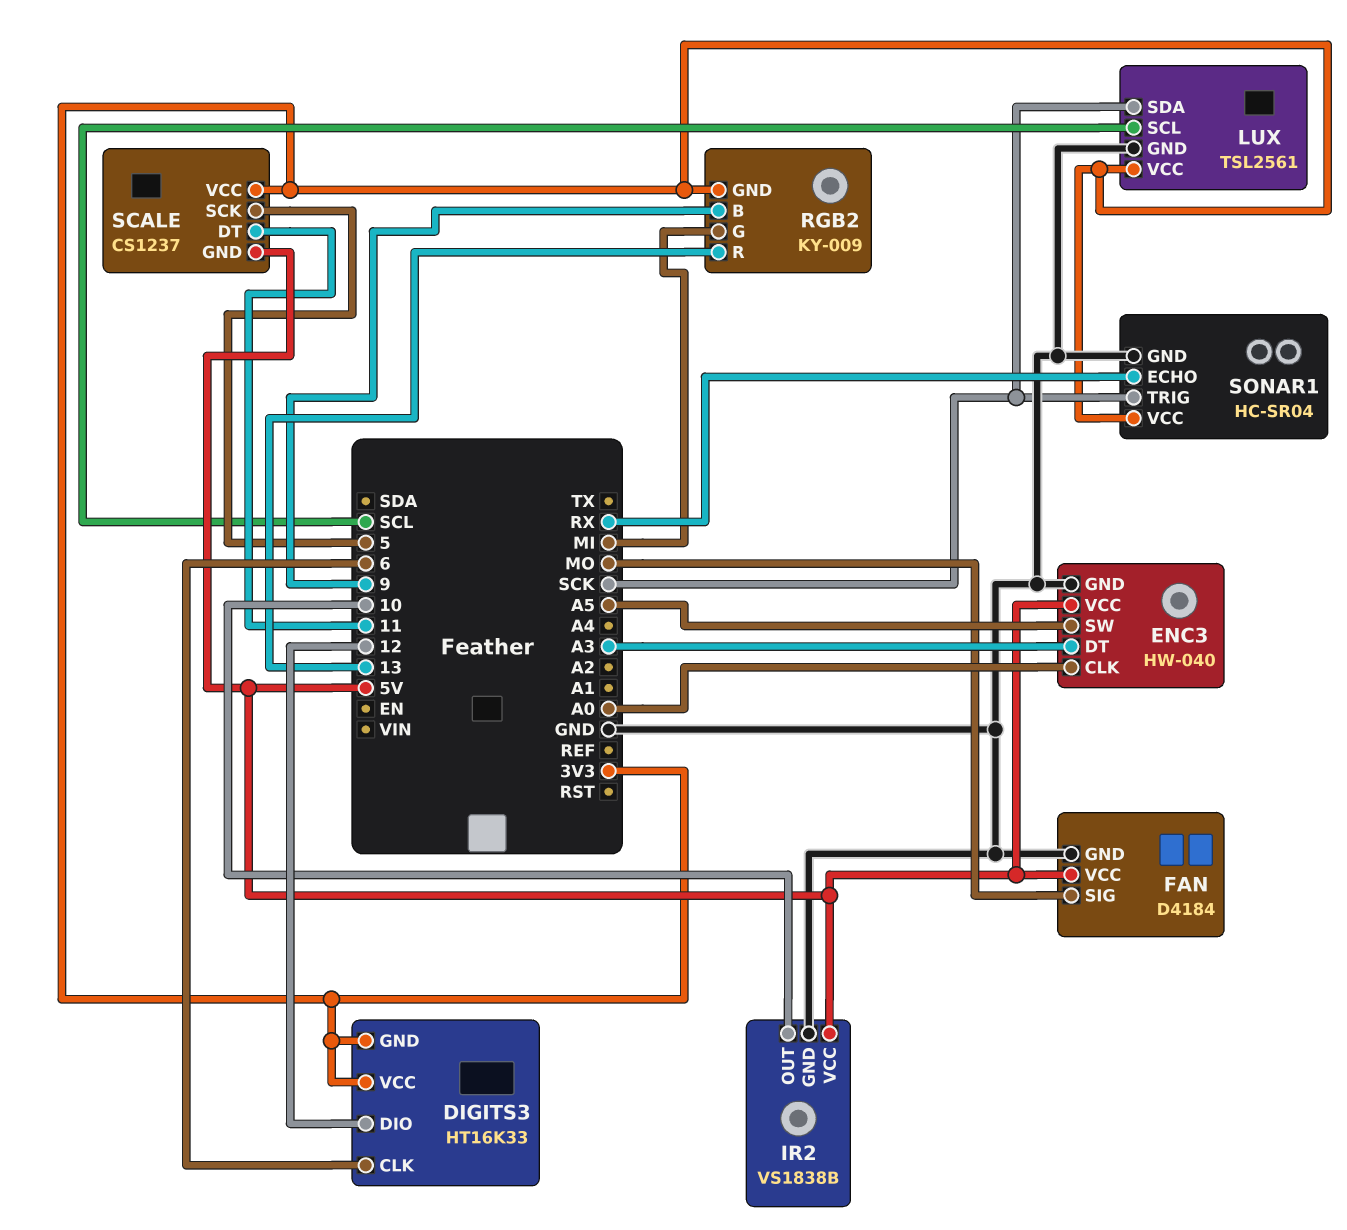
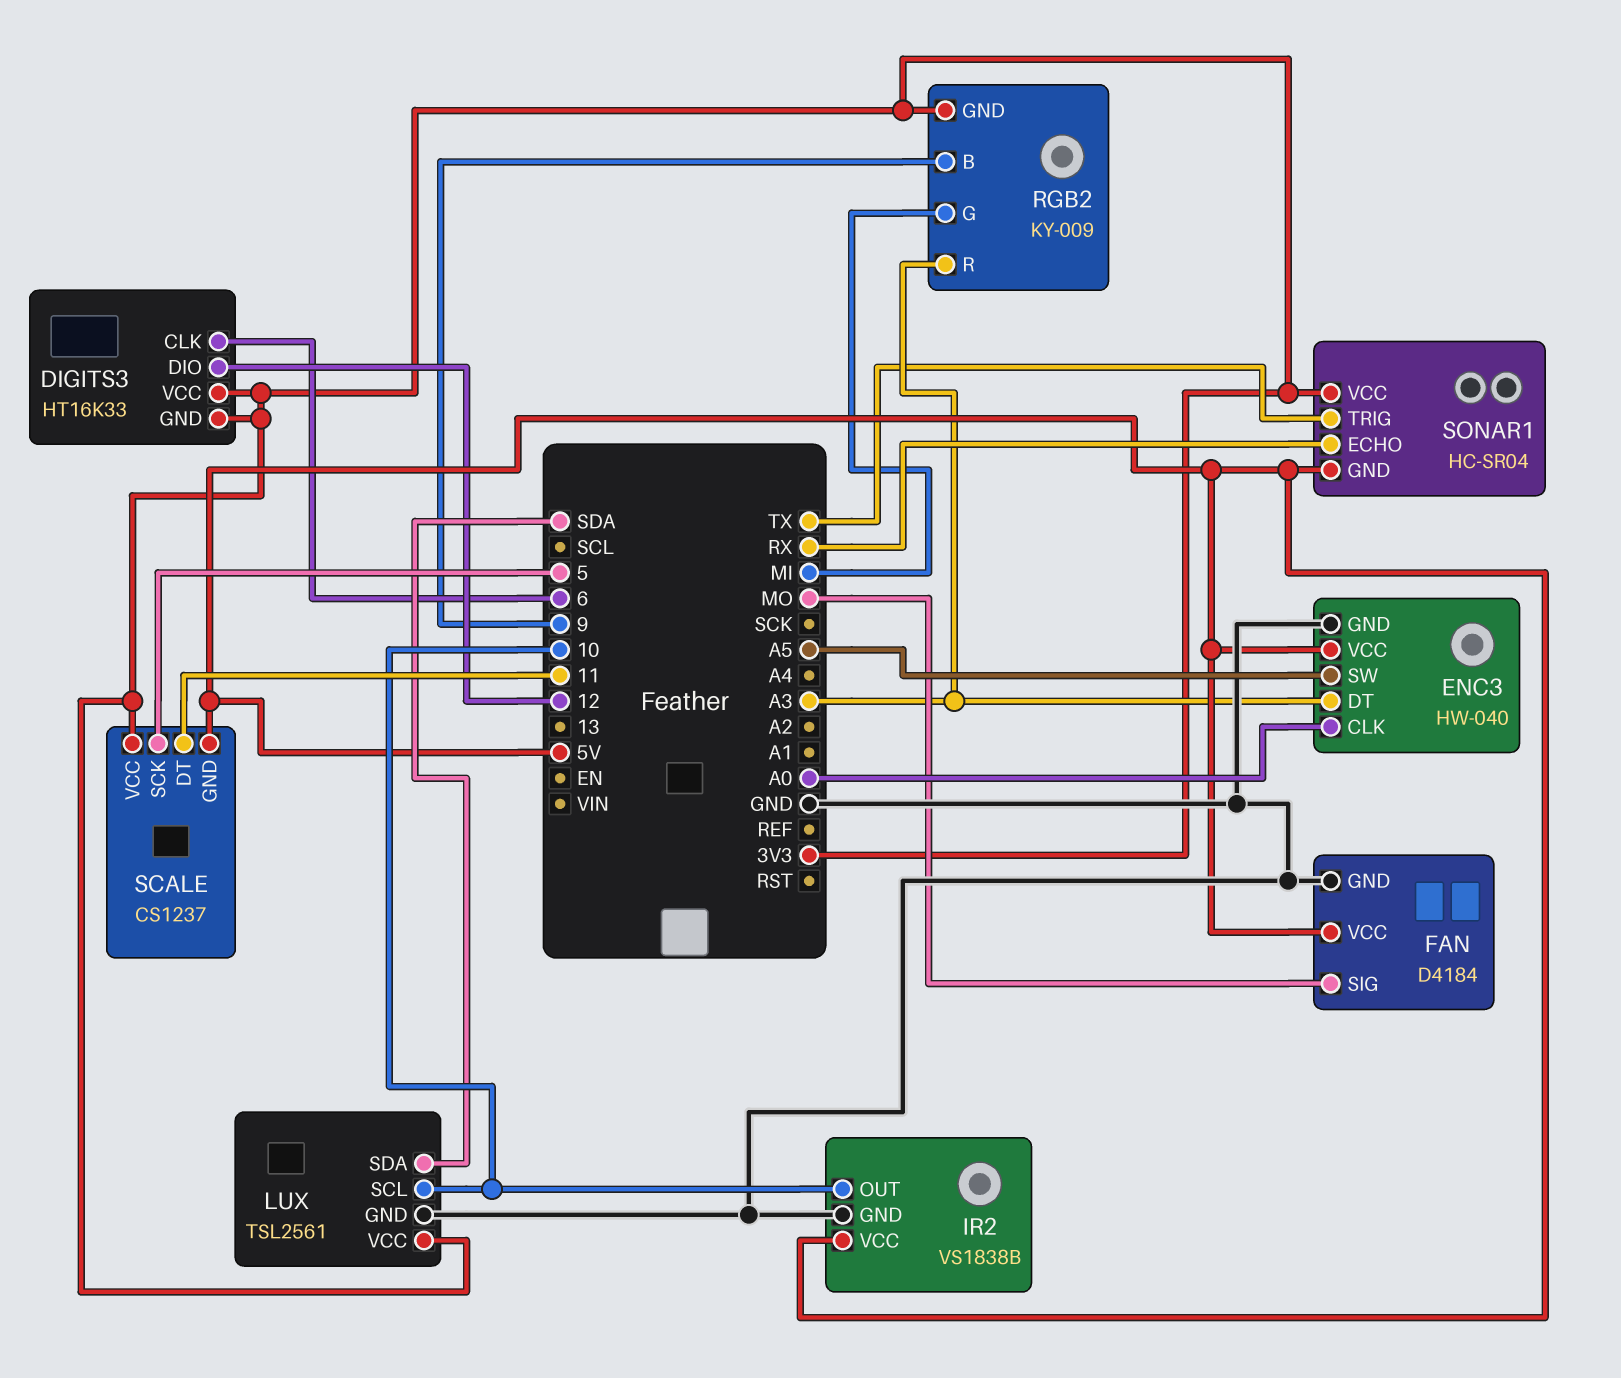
LUX pin SCL: SCL -> 10
LUX pin SDA: SCK -> SDA
RGB2 pin R: 13 -> A3
SONAR1 pin GND: GND -> 5V
SONAR1 pin TRIG: SCK -> TX

